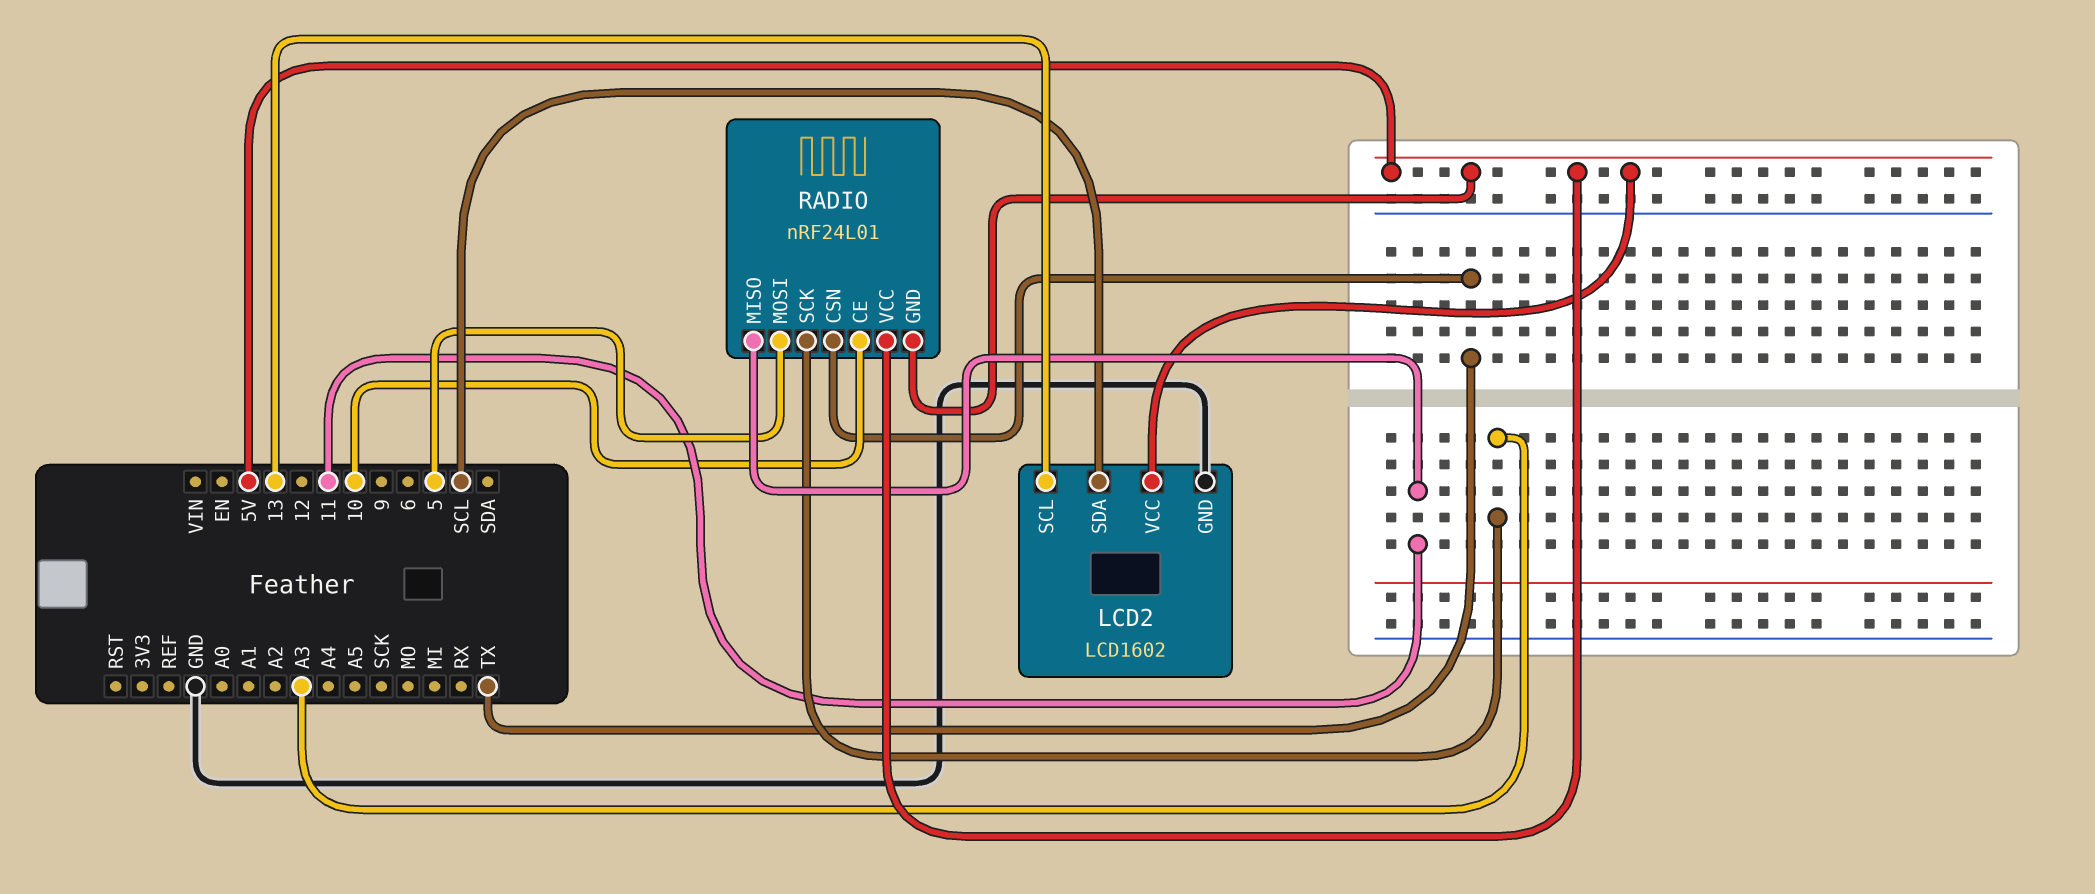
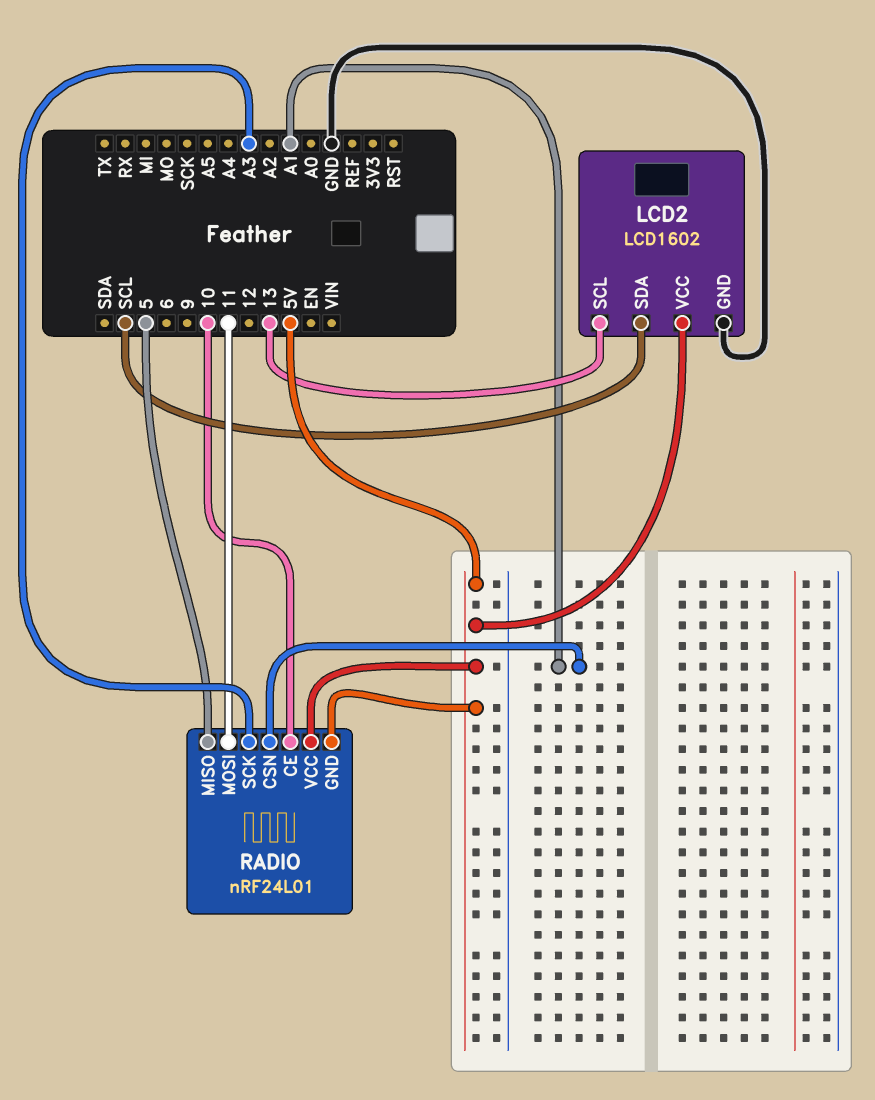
RADIO pin CSN: TX -> A1
RADIO pin MISO: 11 -> 5
RADIO pin MOSI: 5 -> 11

